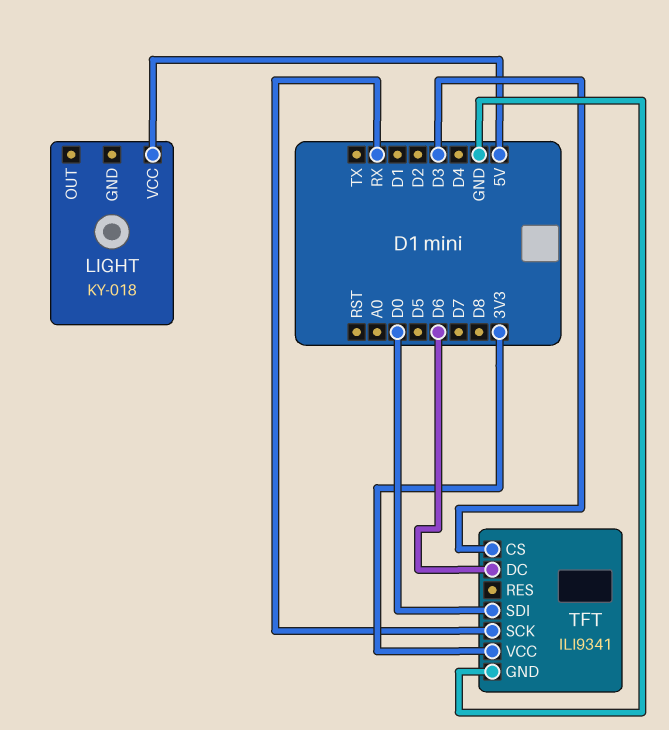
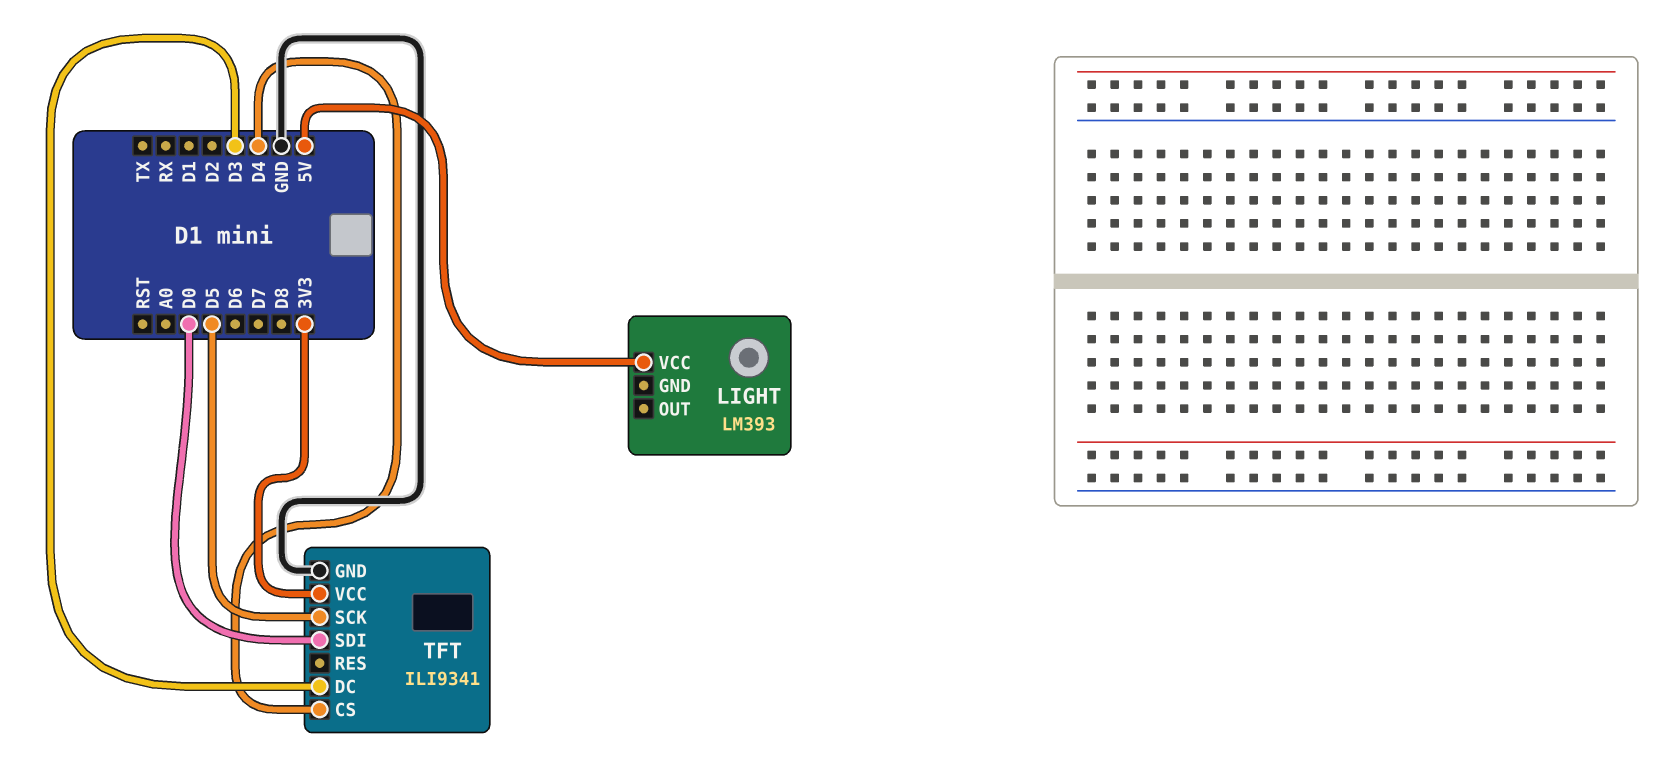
LIGHT: KY-018 -> LM393
TFT pin CS: D3 -> D4
TFT pin DC: D6 -> D3
TFT pin SCK: RX -> D5

